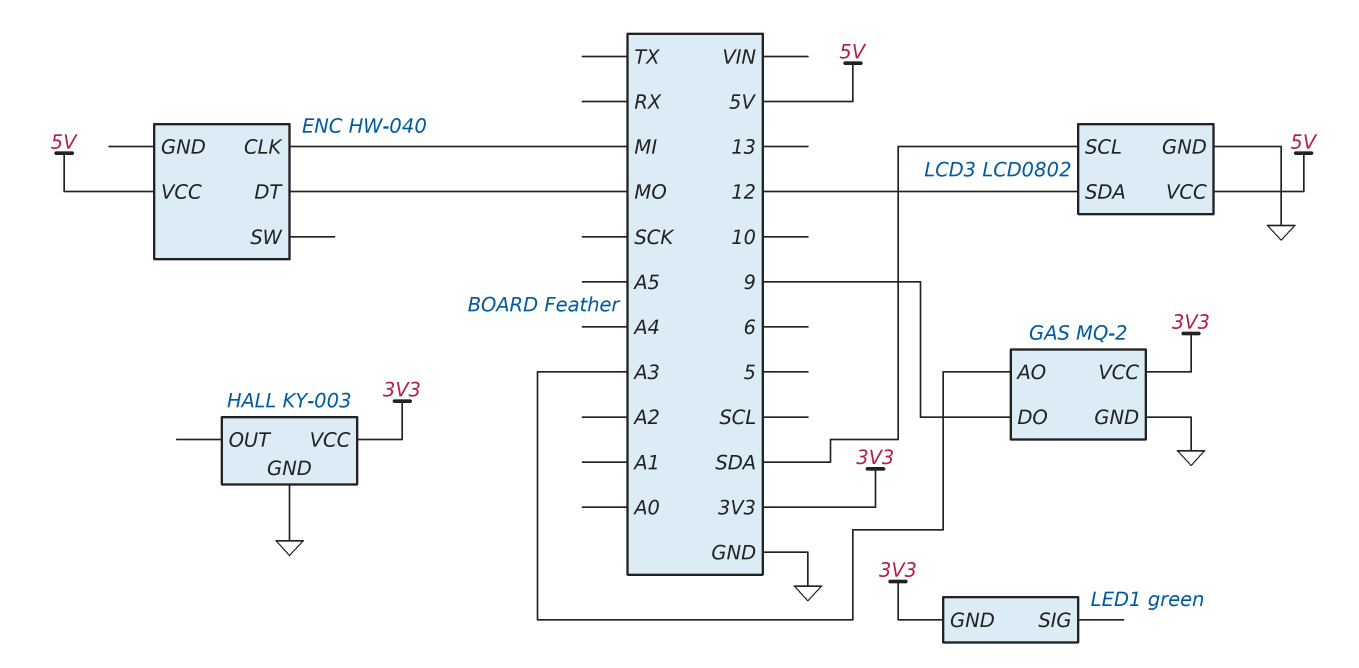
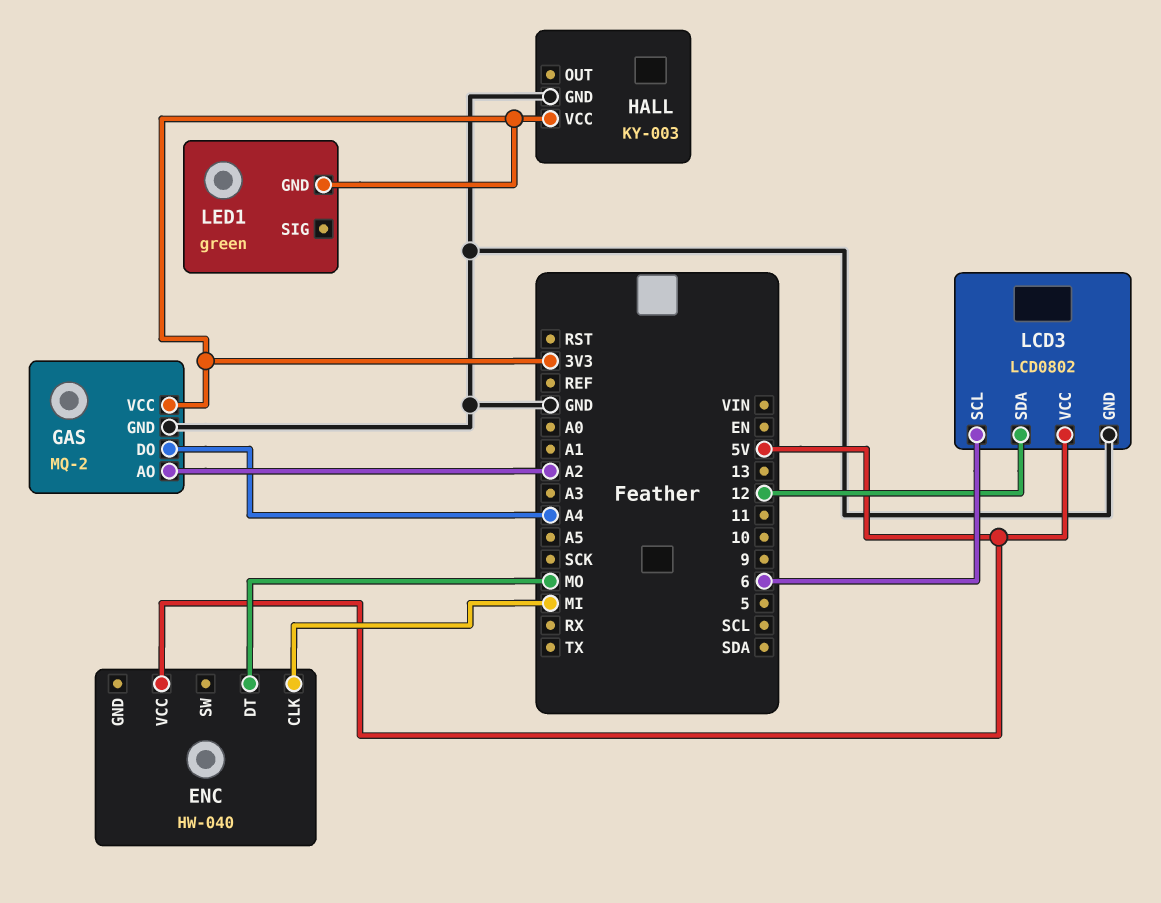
GAS pin AO: A3 -> A2
GAS pin DO: 9 -> A4
LCD3 pin SCL: SDA -> 6

